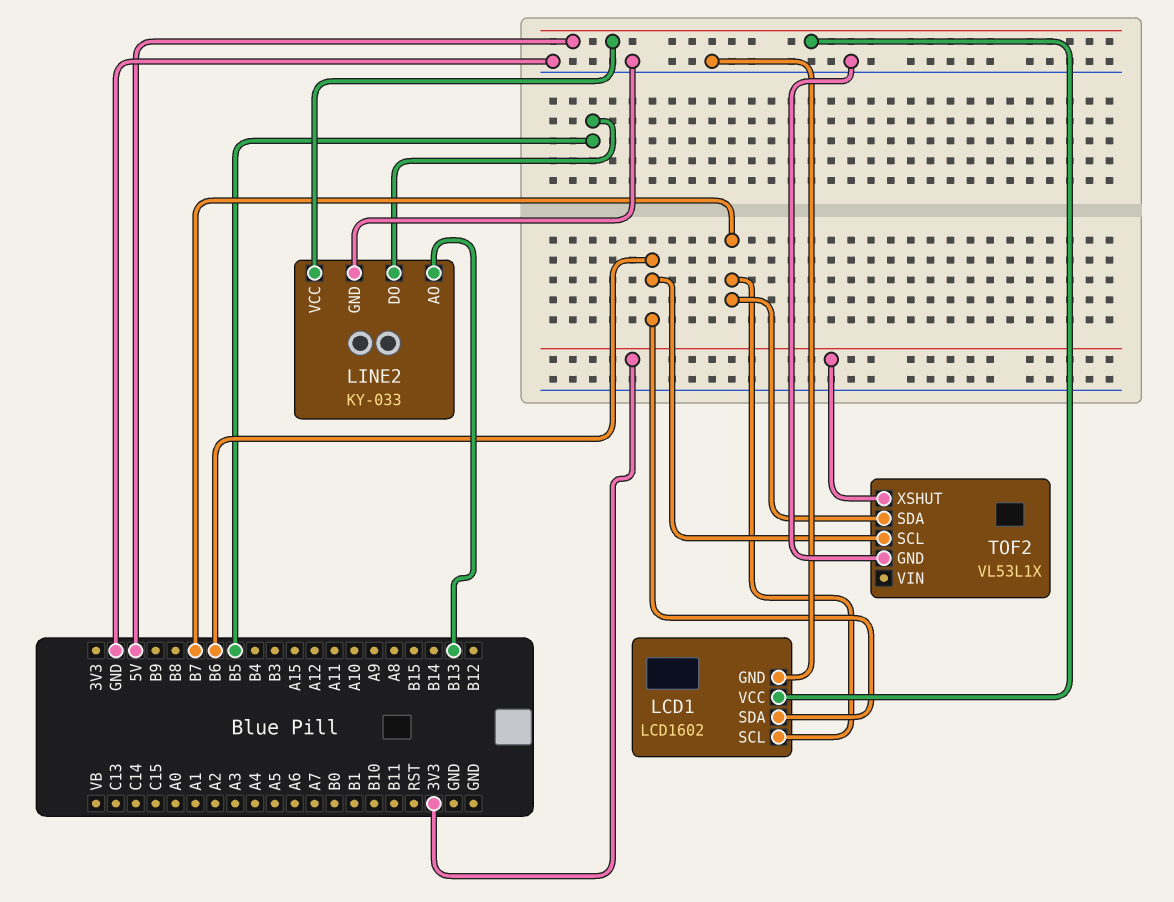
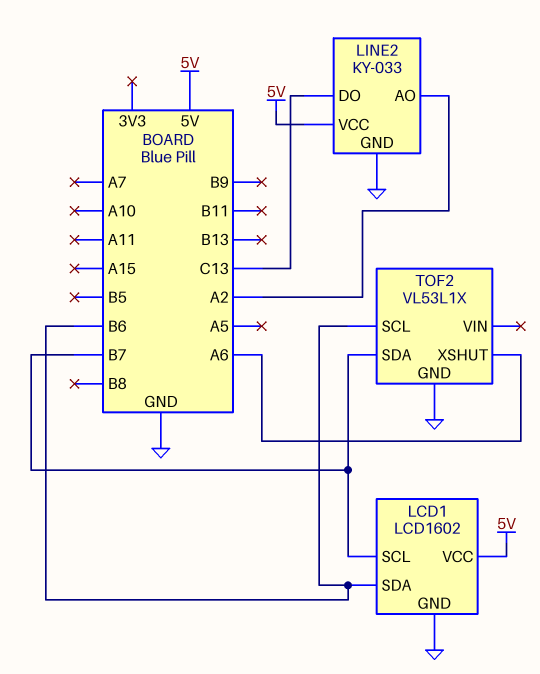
LINE2 pin AO: B13 -> A2
LINE2 pin DO: B5 -> C13
TOF2 pin XSHUT: 3V3 -> A6

